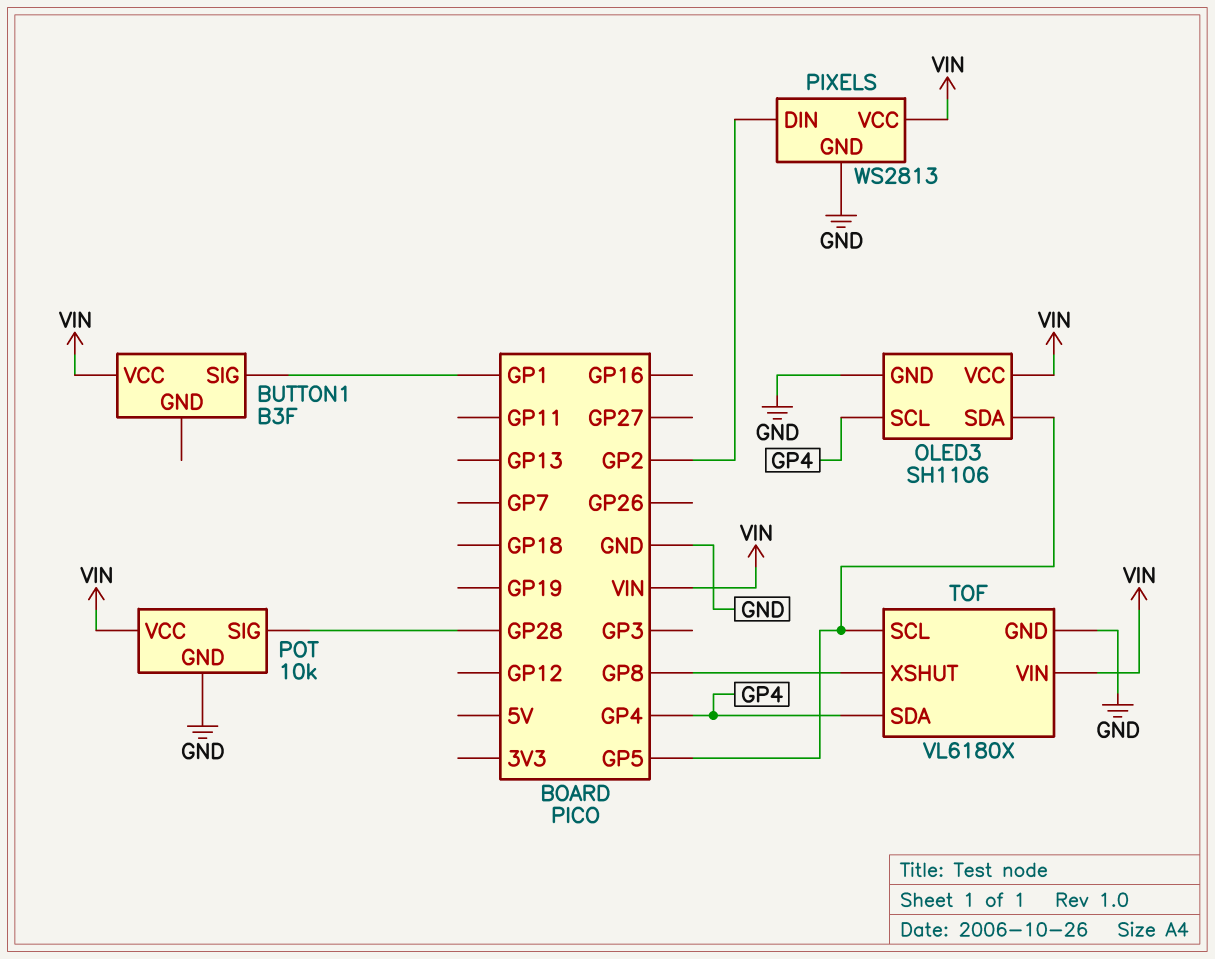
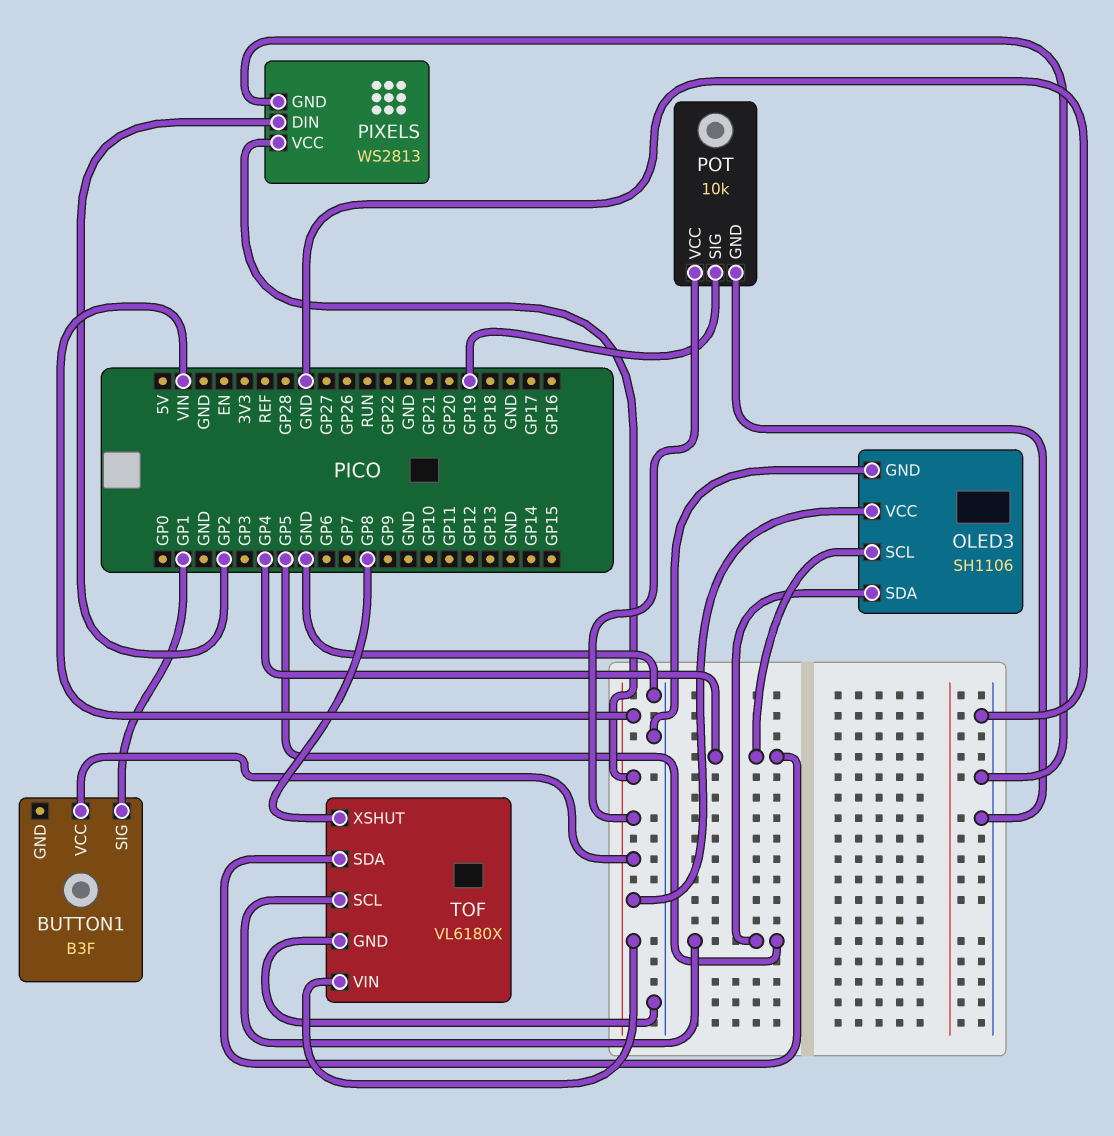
POT pin SIG: GP28 -> GP19

